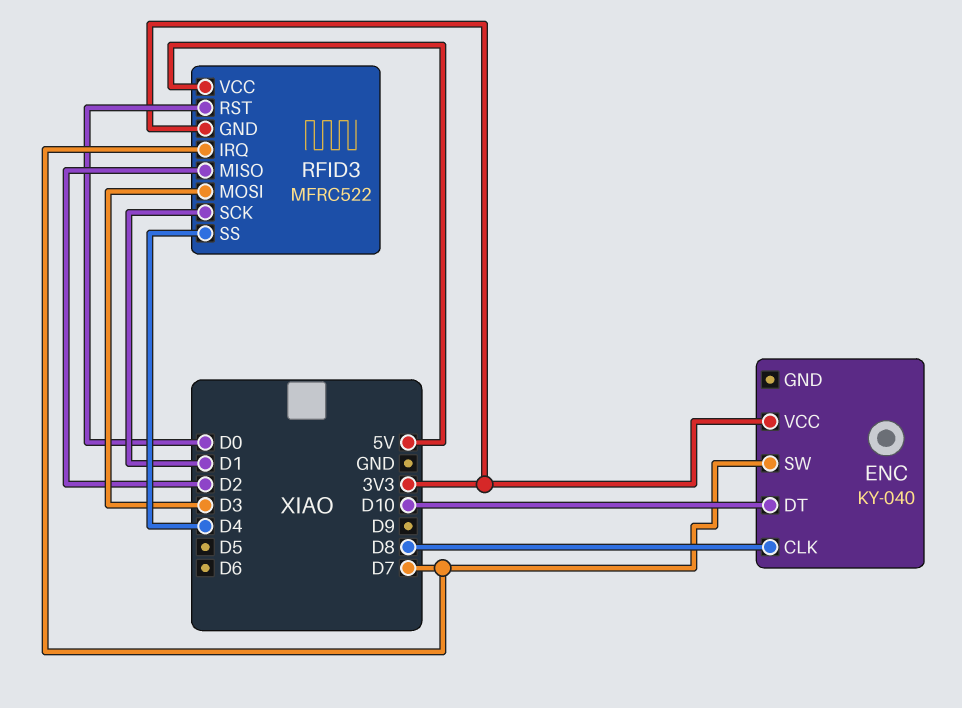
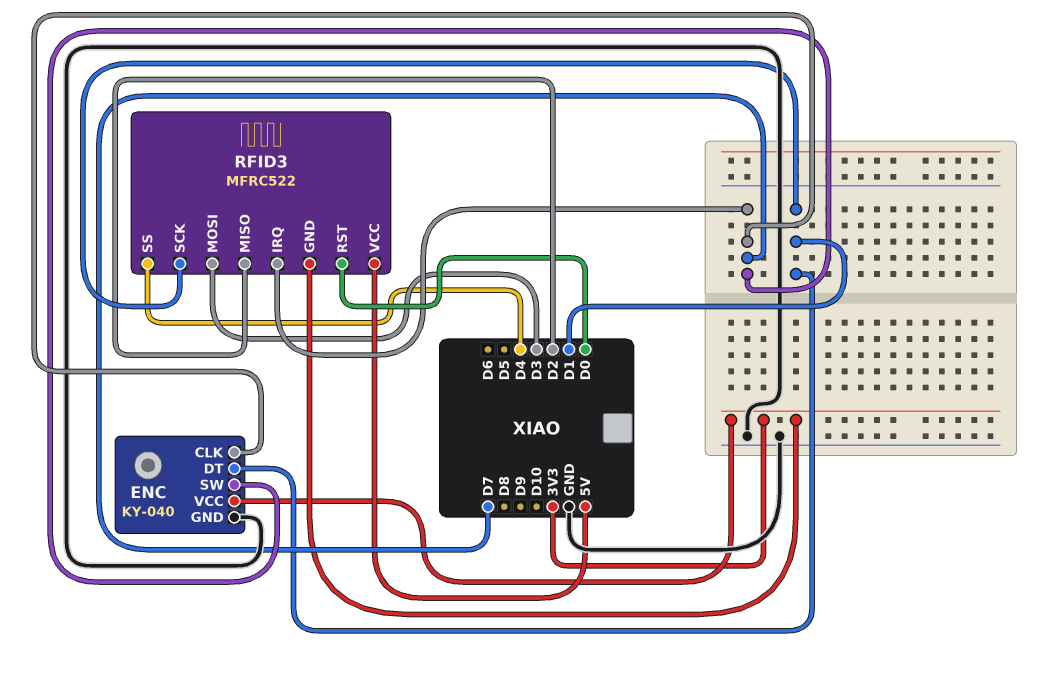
ENC pin CLK: D8 -> D7
ENC pin DT: D10 -> D1
ENC pin GND: none -> GND

